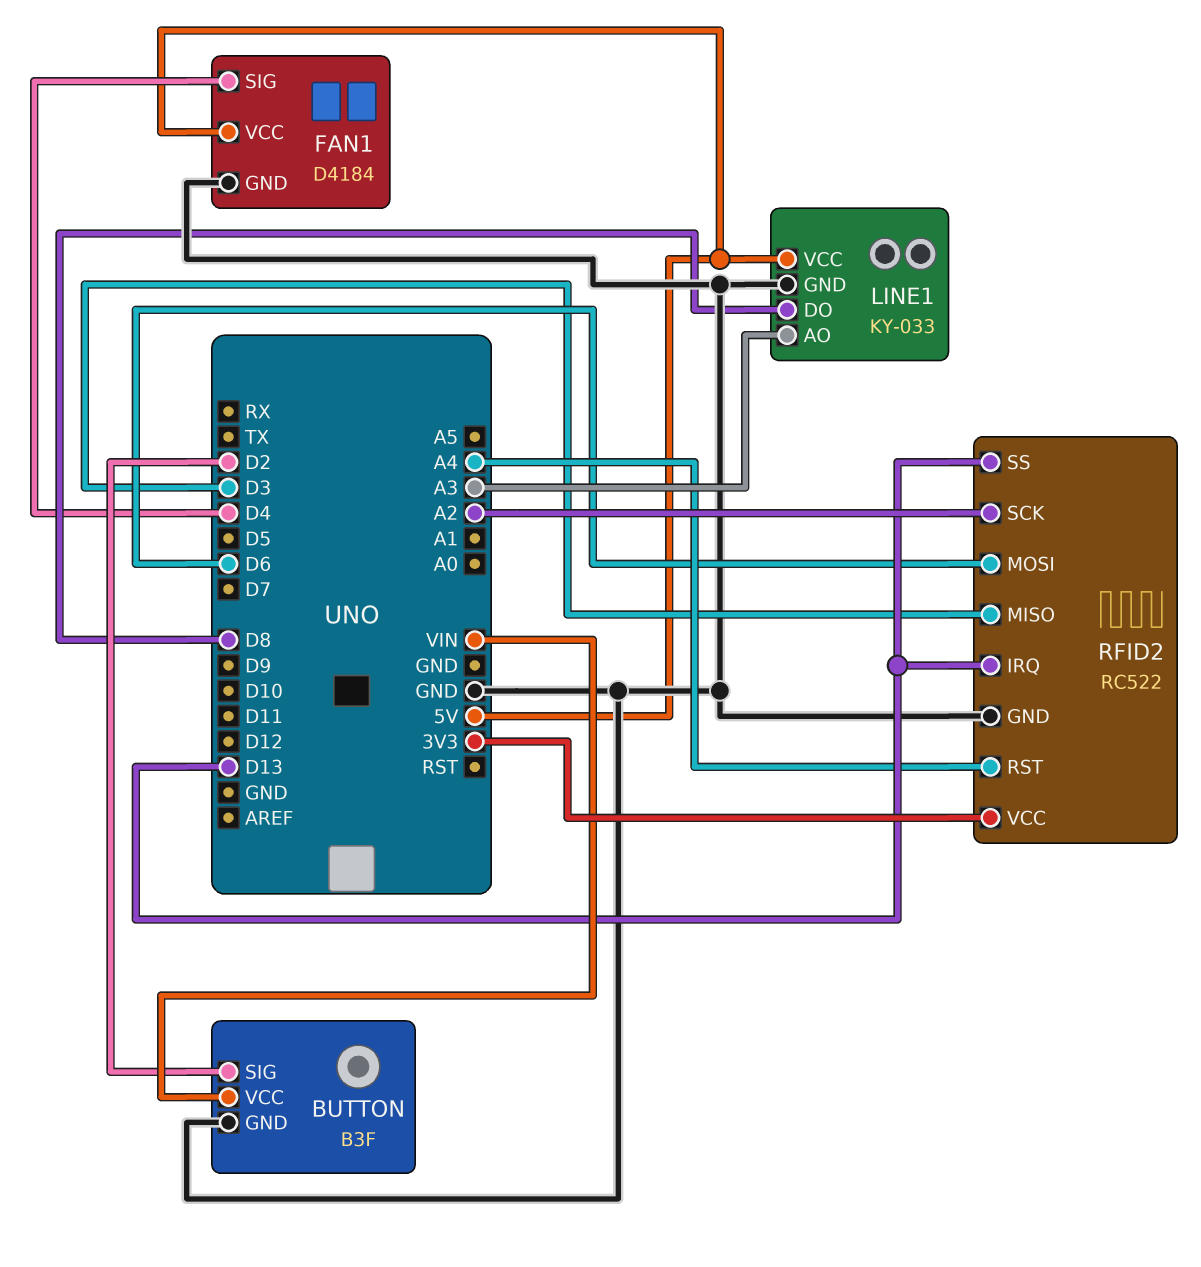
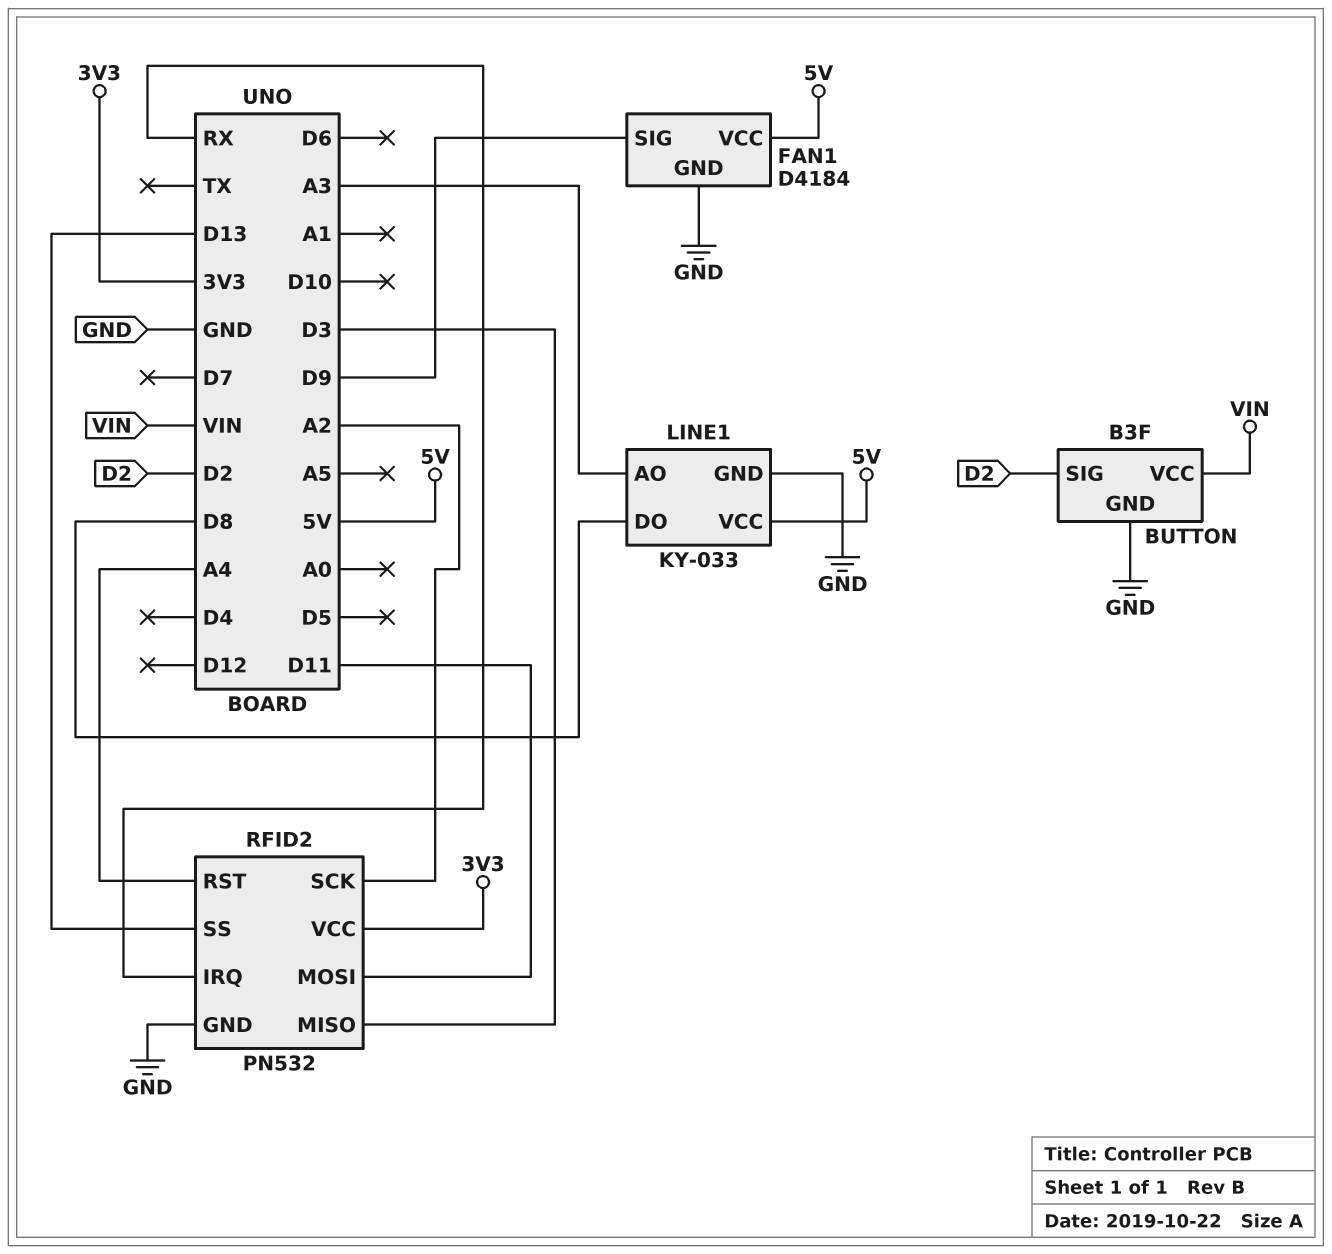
FAN1 pin SIG: D4 -> D9
RFID2: RC522 -> PN532
RFID2 pin IRQ: D13 -> RX
RFID2 pin MOSI: D6 -> D11

